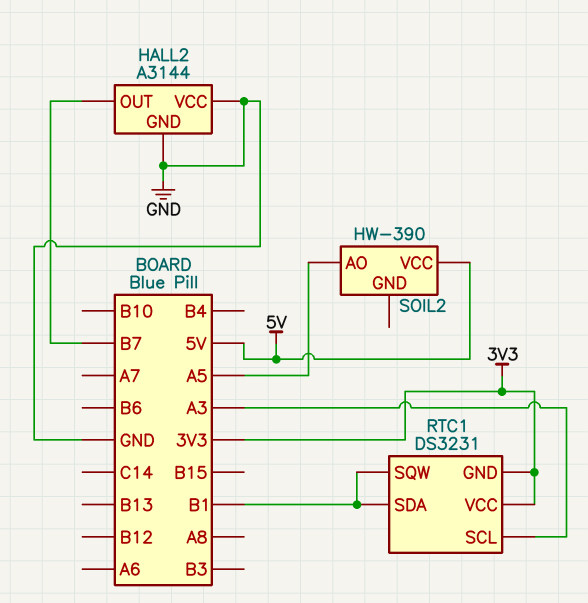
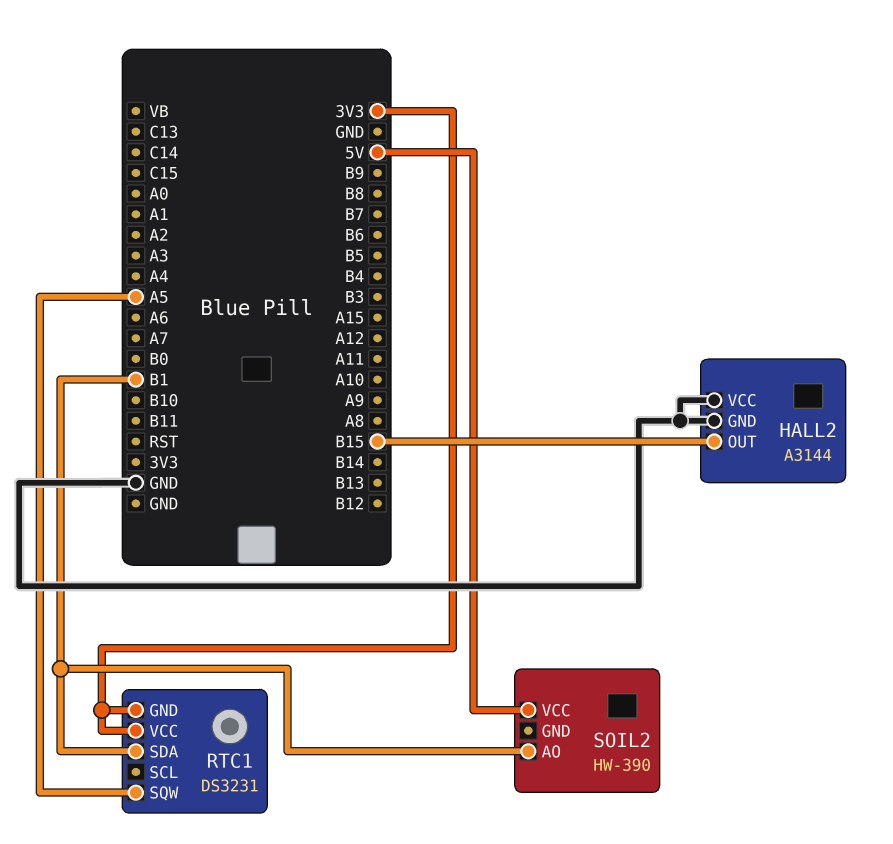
HALL2 pin OUT: B7 -> B15
RTC1 pin SCL: A3 -> none
RTC1 pin SQW: B1 -> A5
SOIL2 pin AO: A5 -> B1

